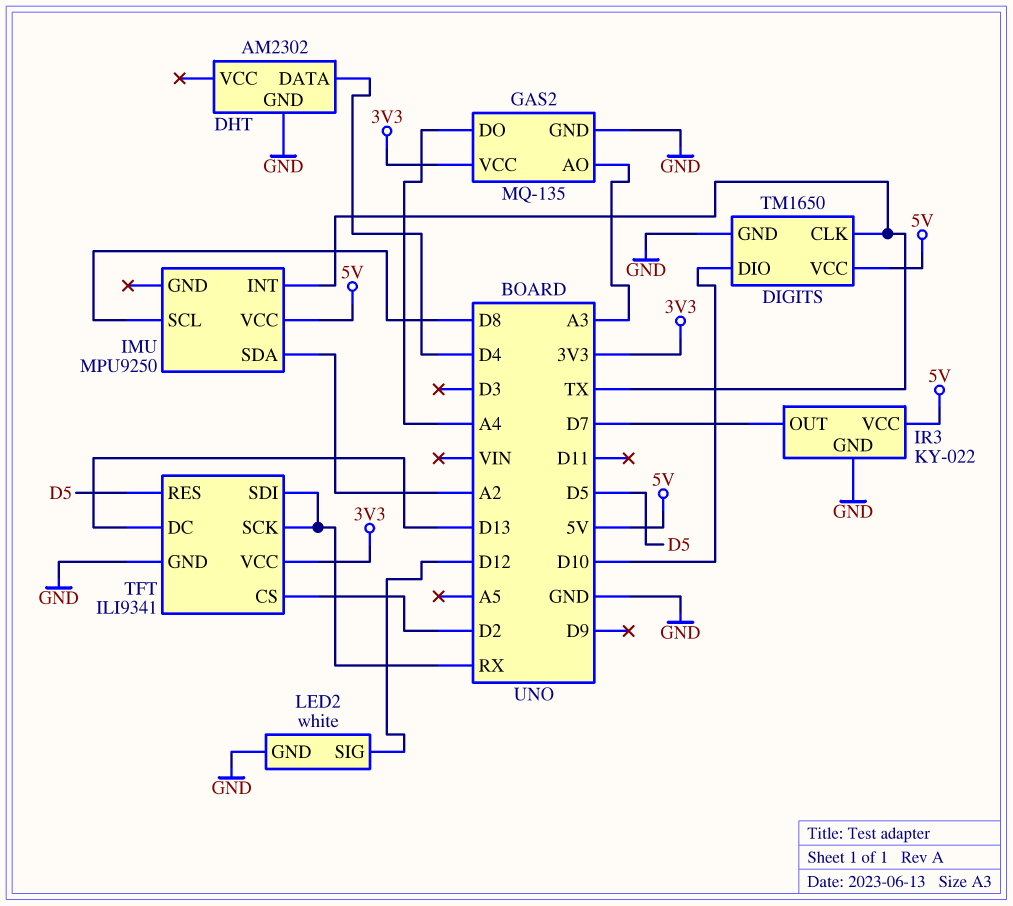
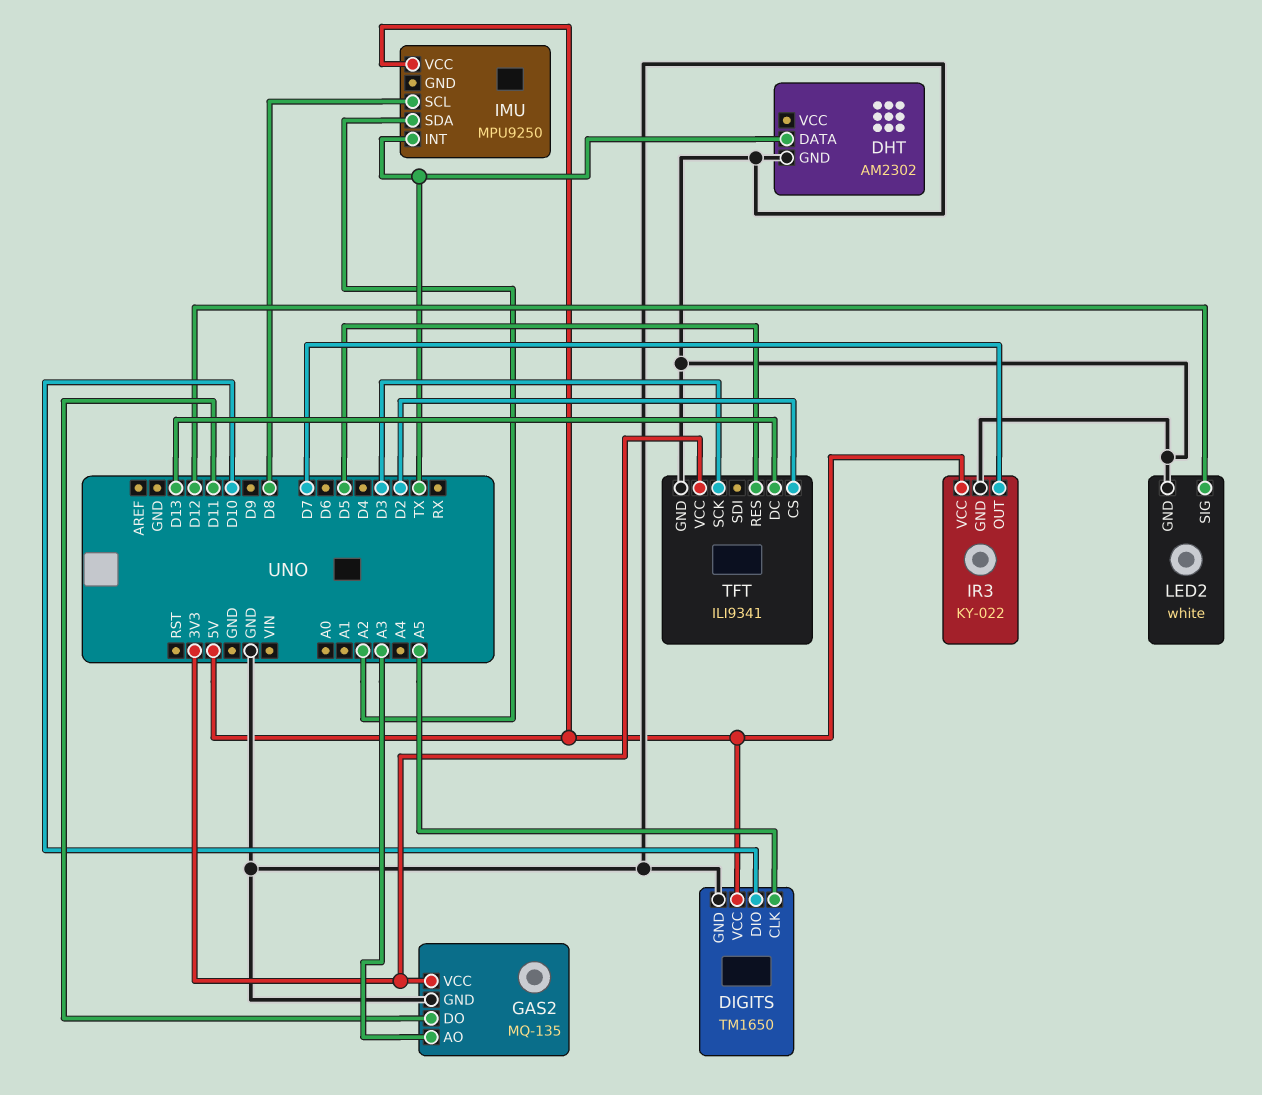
DHT pin DATA: D4 -> TX
DIGITS pin CLK: TX -> A5
GAS2 pin DO: A4 -> D11
TFT pin SCK: RX -> D3
TFT pin SDI: RX -> none

